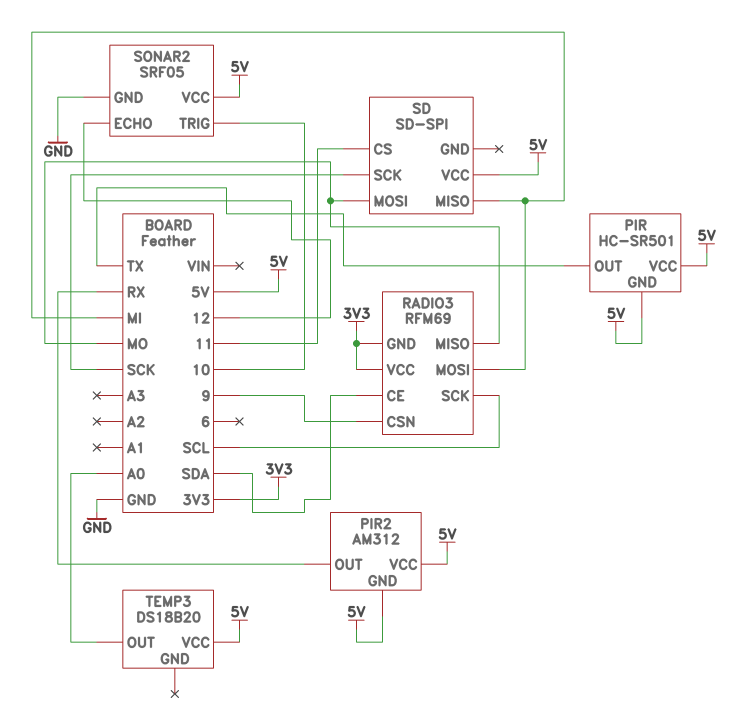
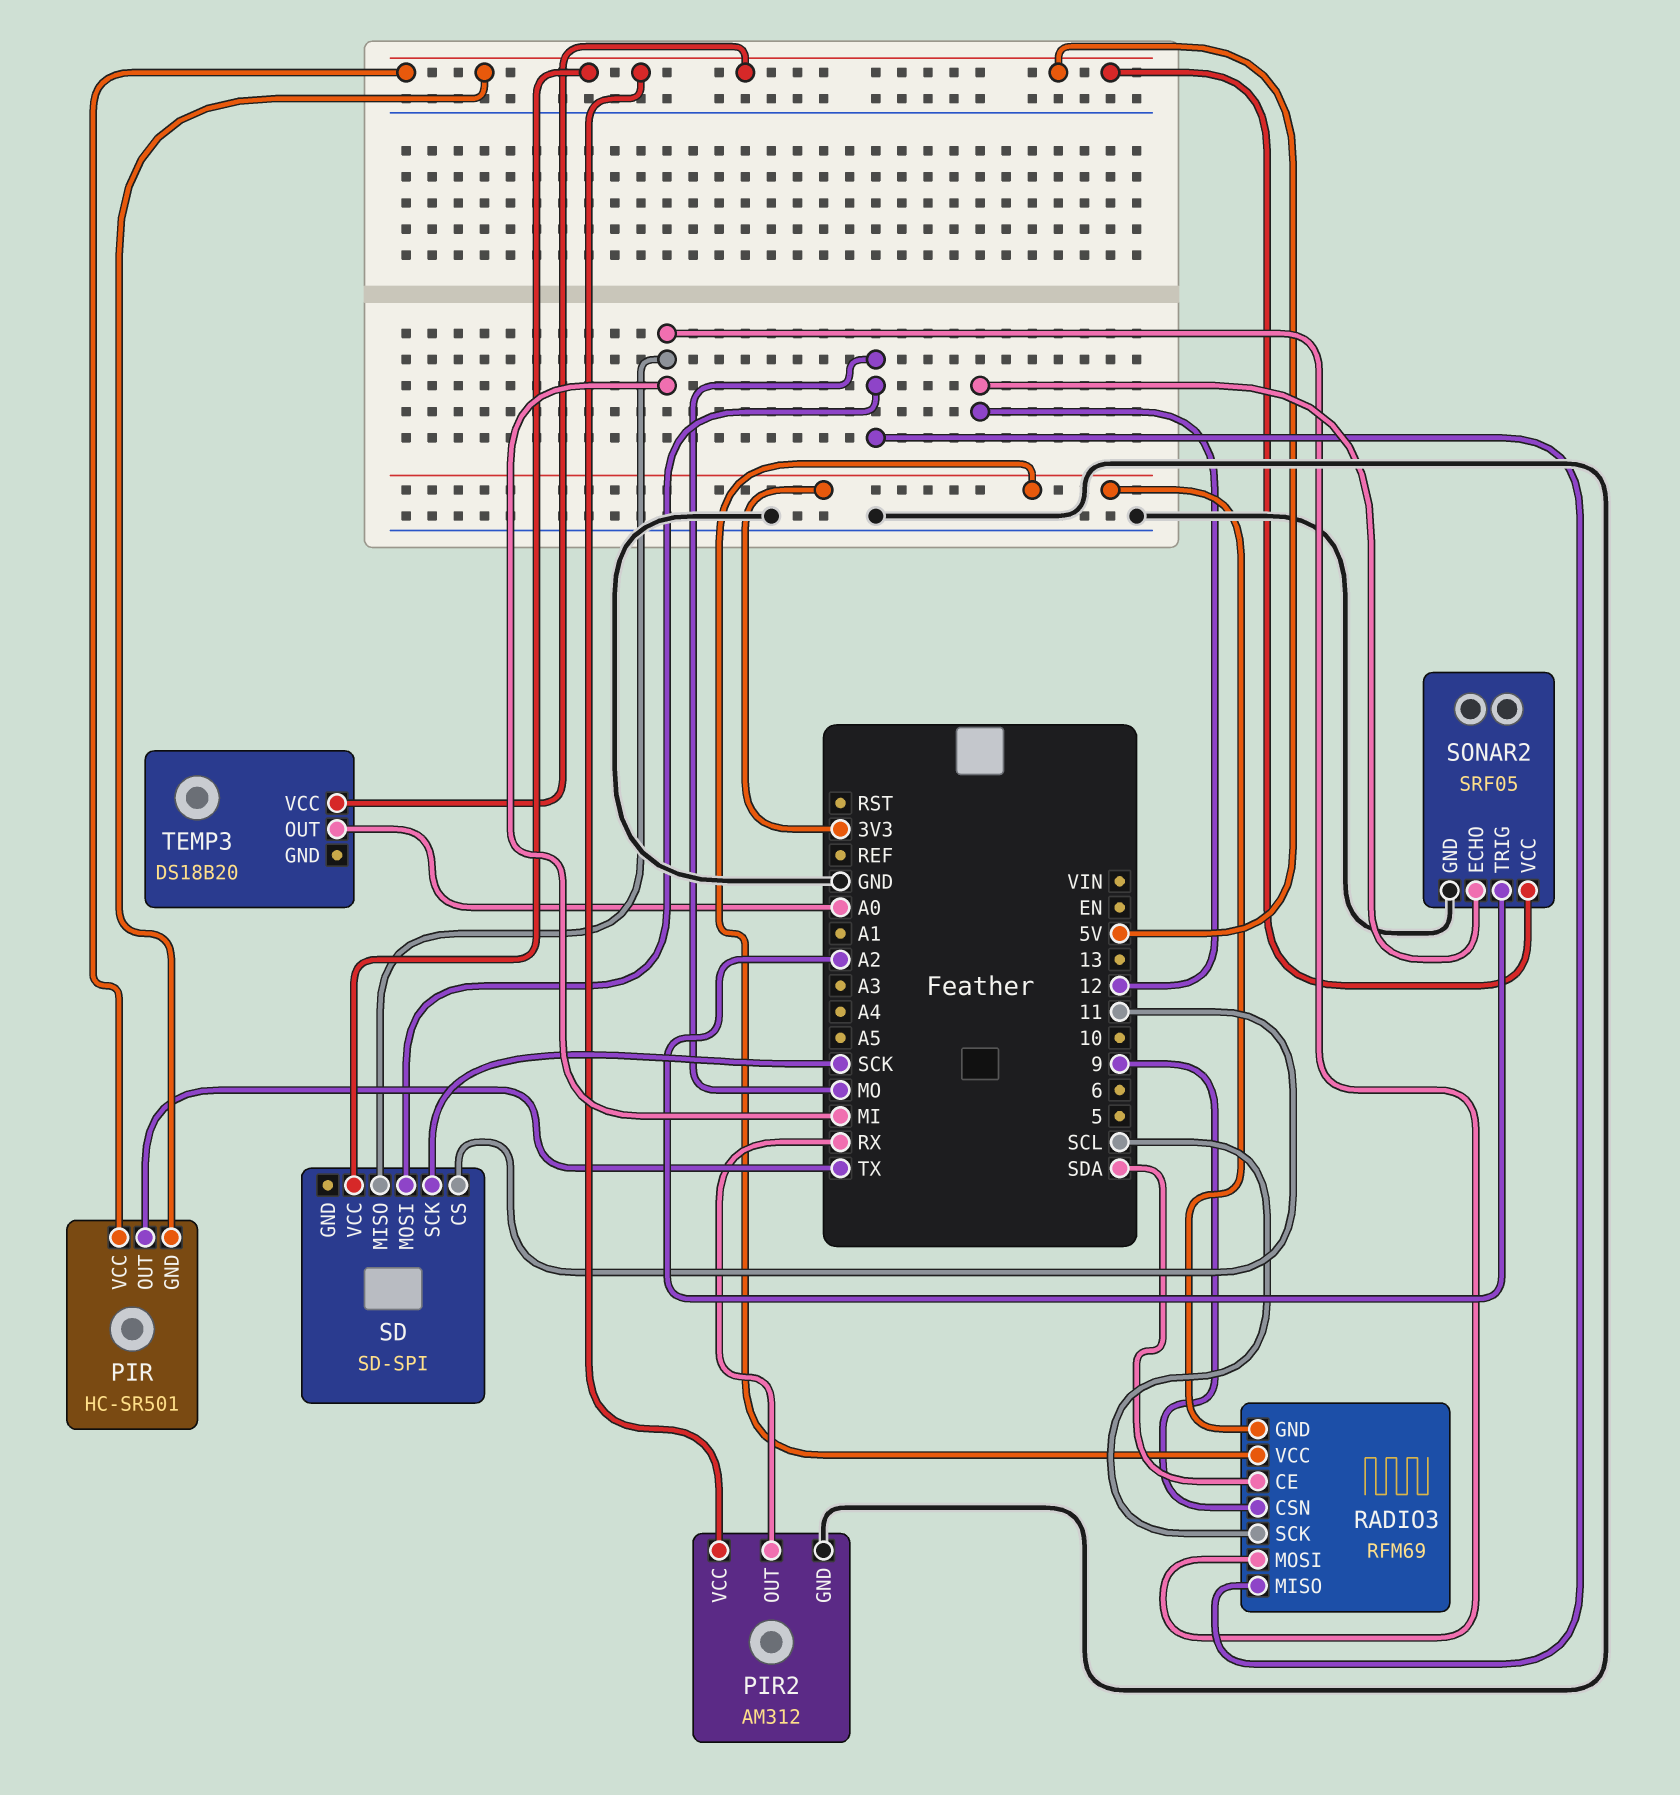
PIR2 pin GND: 5V -> GND
SONAR2 pin TRIG: 10 -> A2

